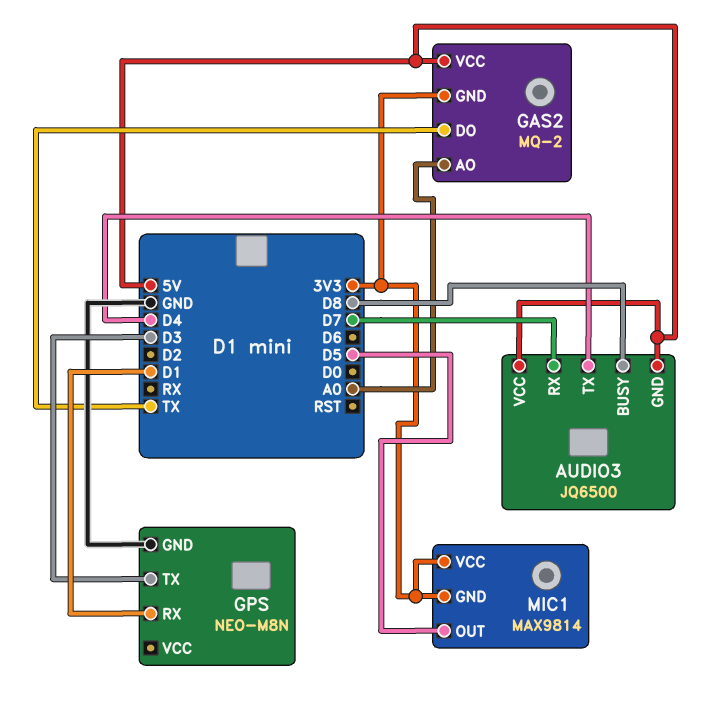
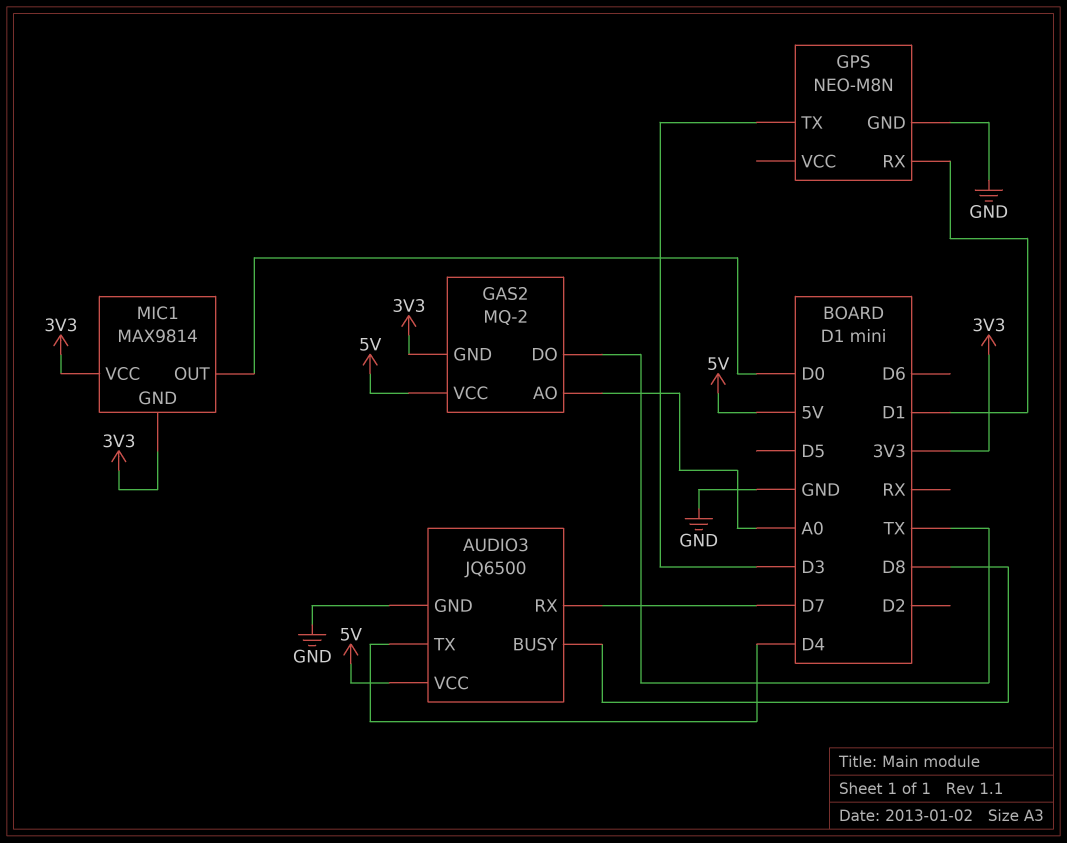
AUDIO3 pin GND: 5V -> GND
MIC1 pin OUT: D5 -> D0

